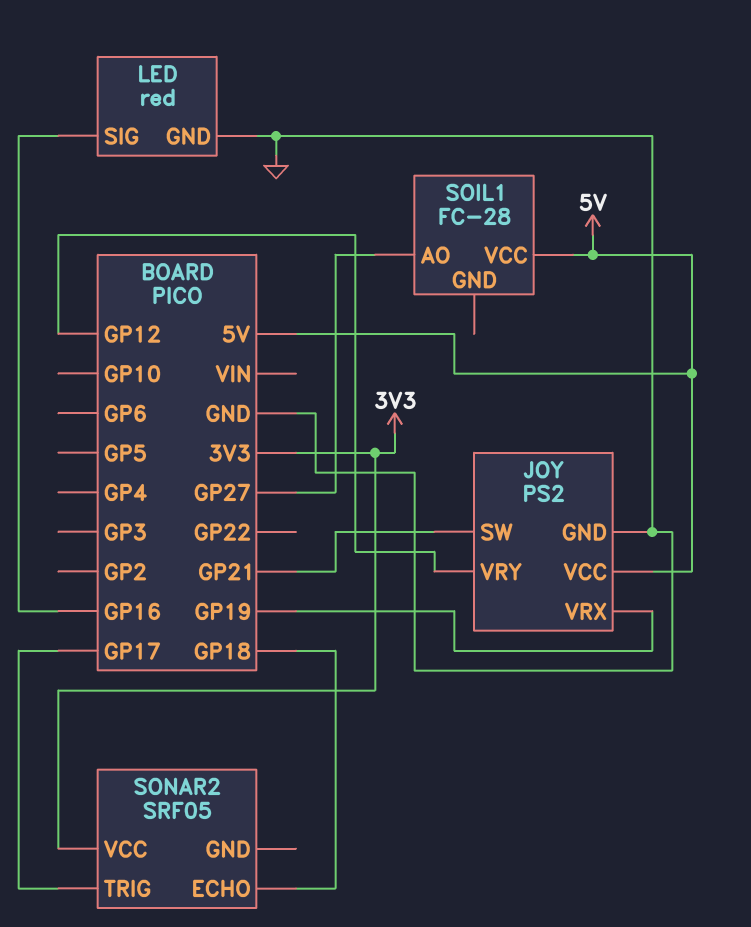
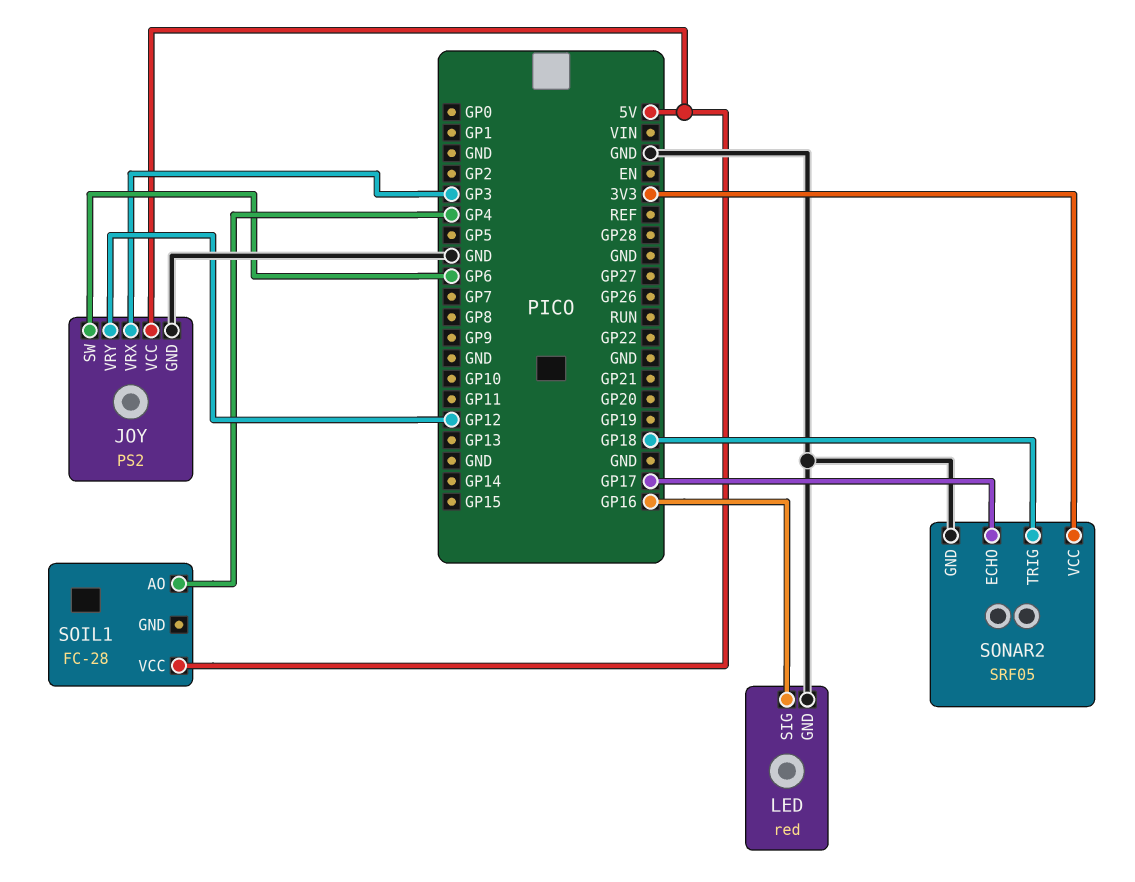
JOY pin SW: GP21 -> GP6
JOY pin VRX: GP19 -> GP3
SOIL1 pin AO: GP27 -> GP4
SONAR2 pin ECHO: GP18 -> GP17
SONAR2 pin GND: none -> GND
SONAR2 pin TRIG: GP17 -> GP18

